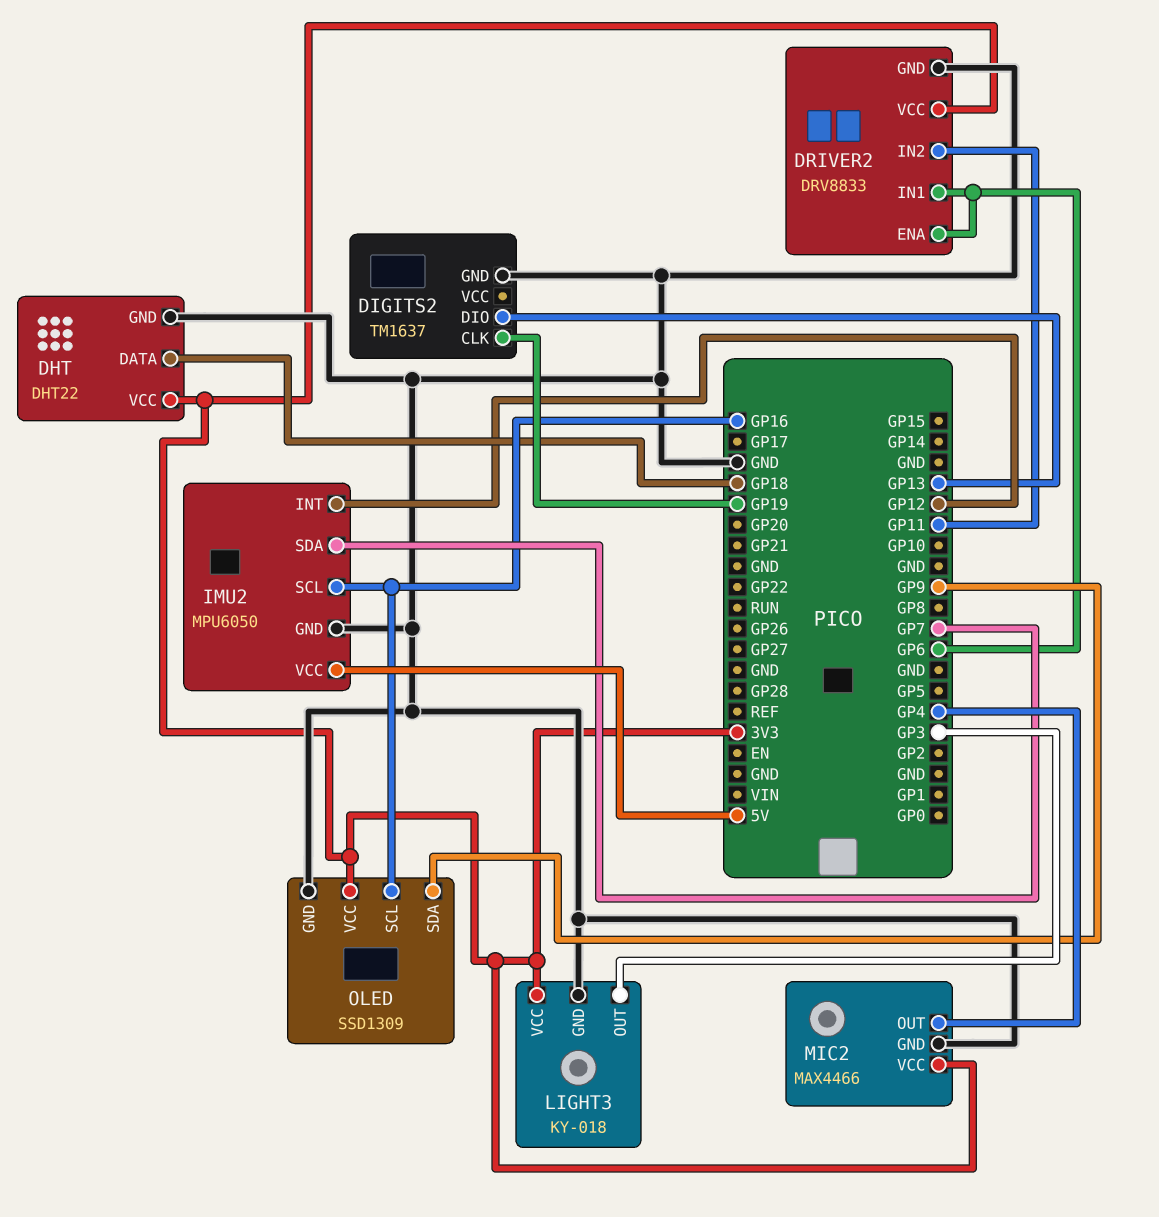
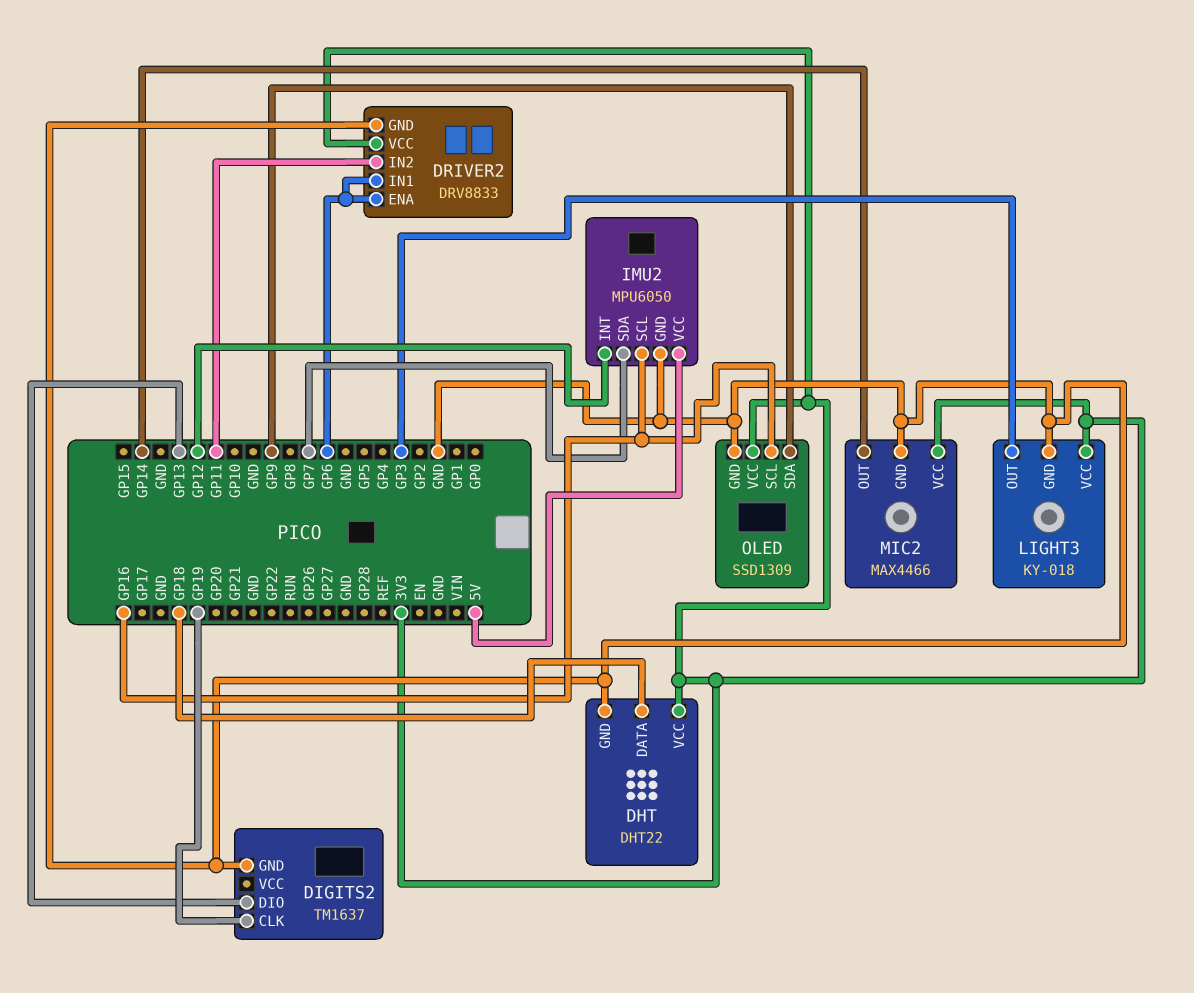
MIC2 pin OUT: GP4 -> GP14

